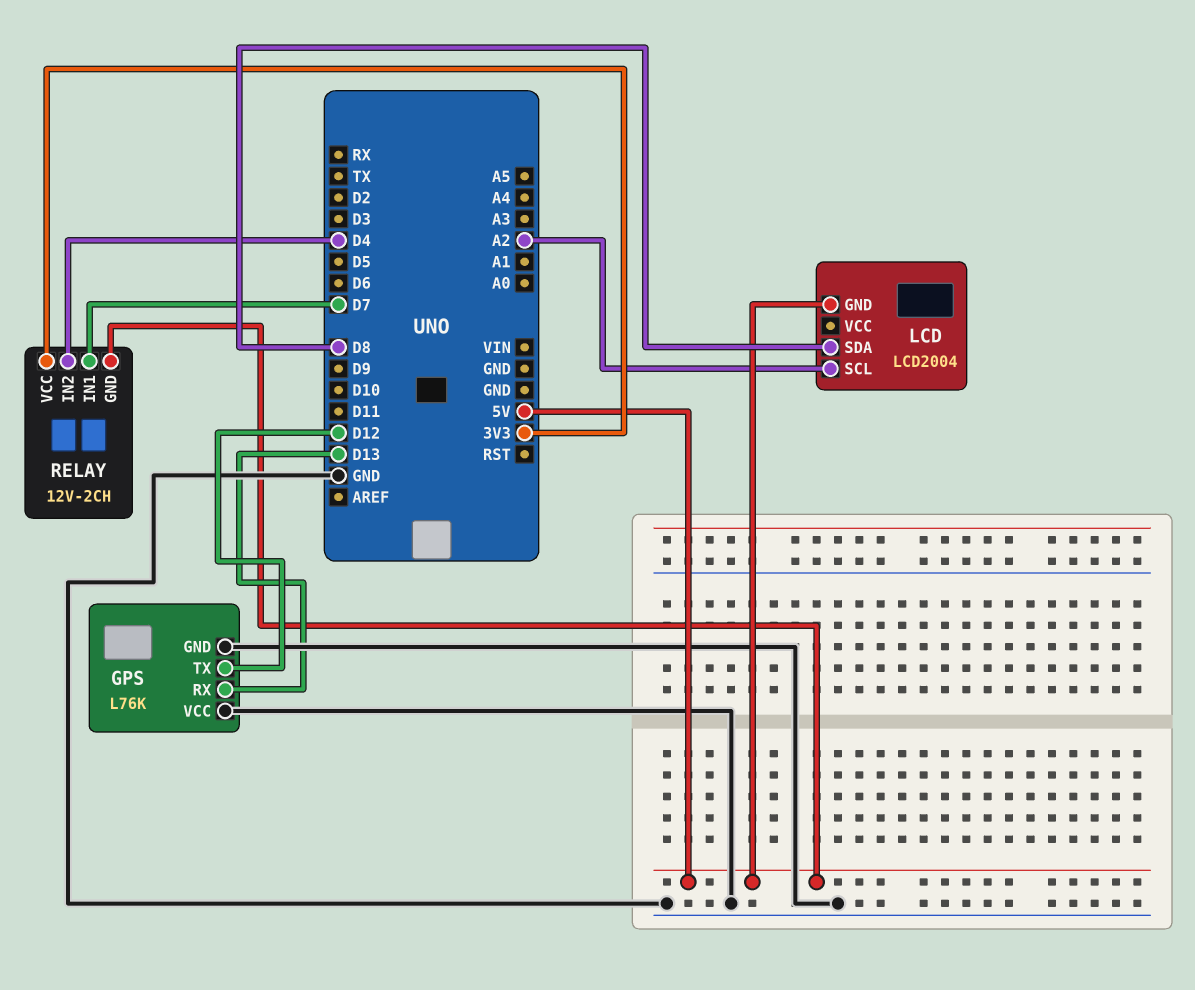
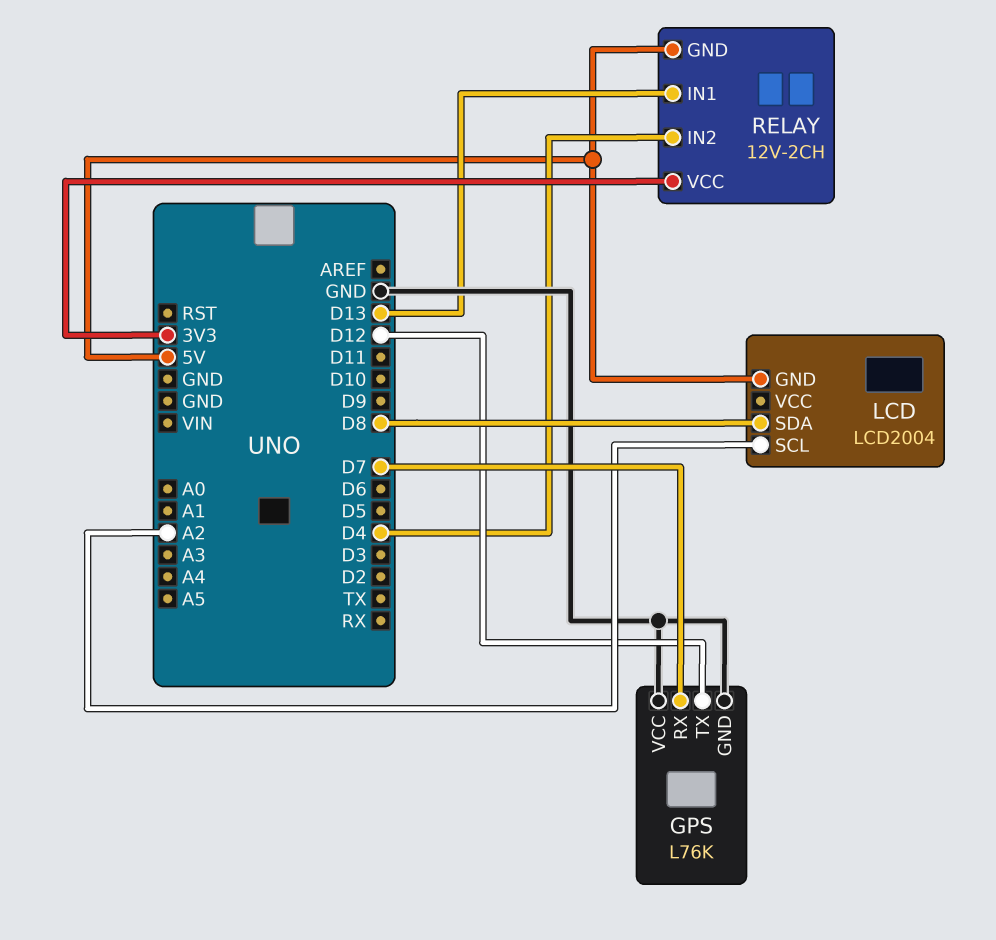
GPS pin RX: D13 -> D7
RELAY pin IN1: D7 -> D13

